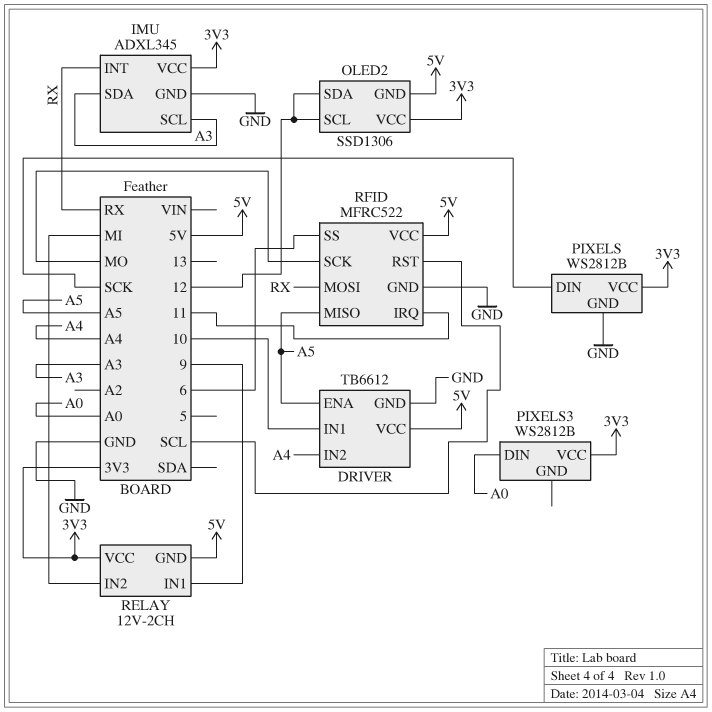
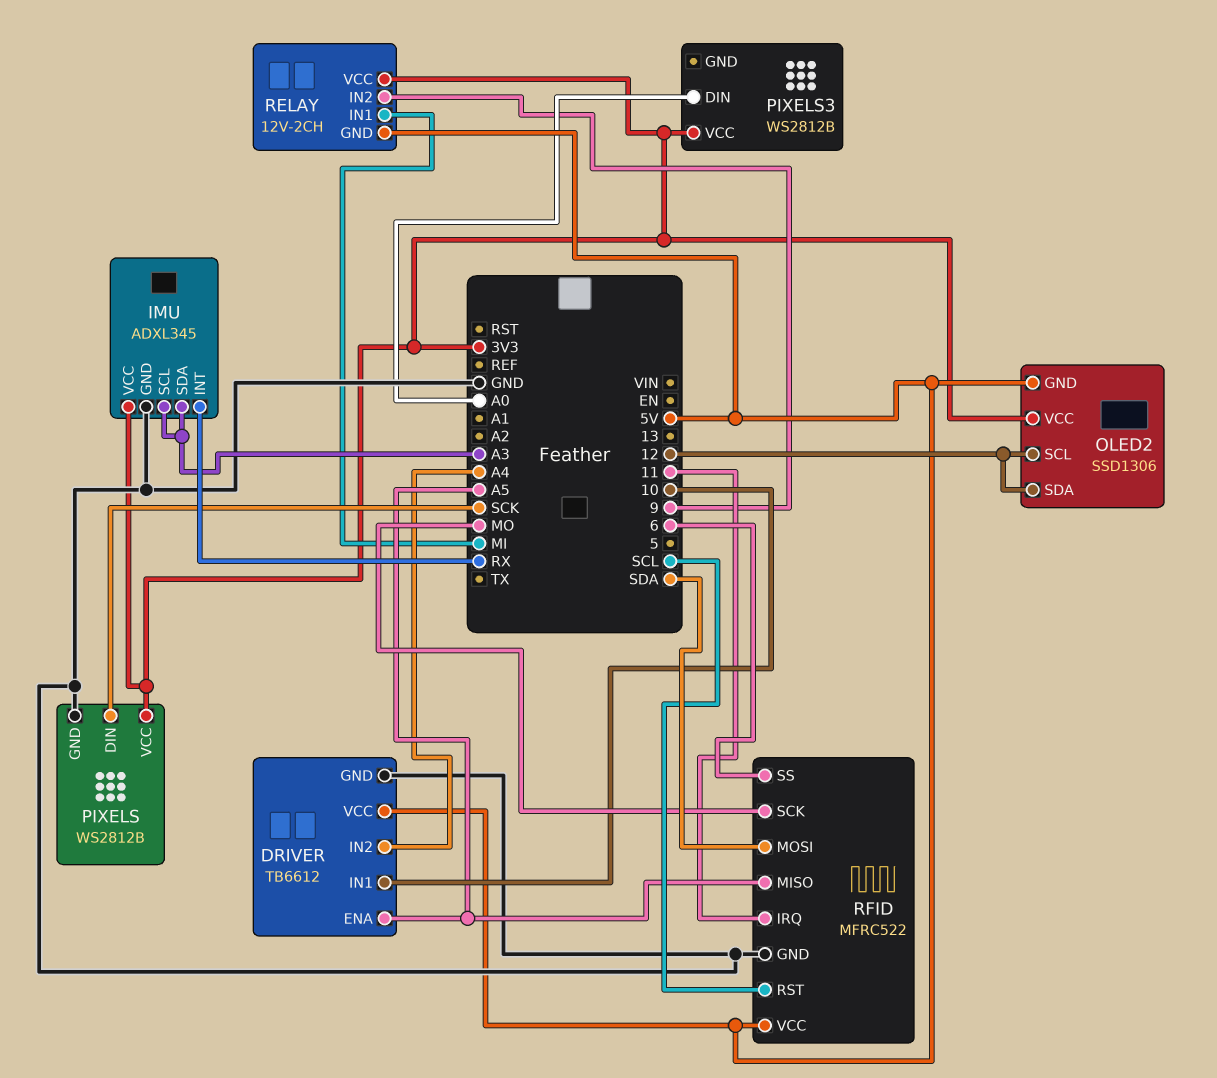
RELAY pin IN1: 9 -> MI
RELAY pin IN2: MI -> 9
RFID pin MOSI: RX -> SDA

